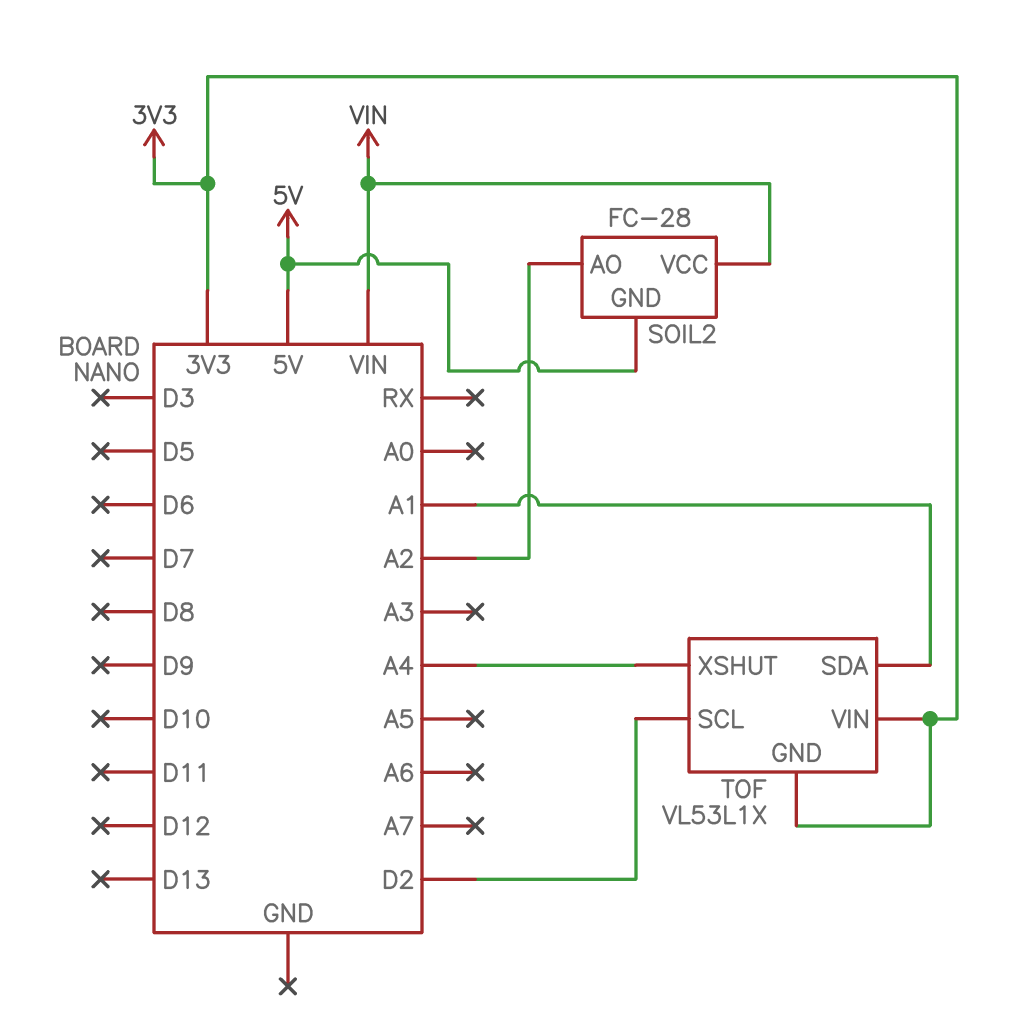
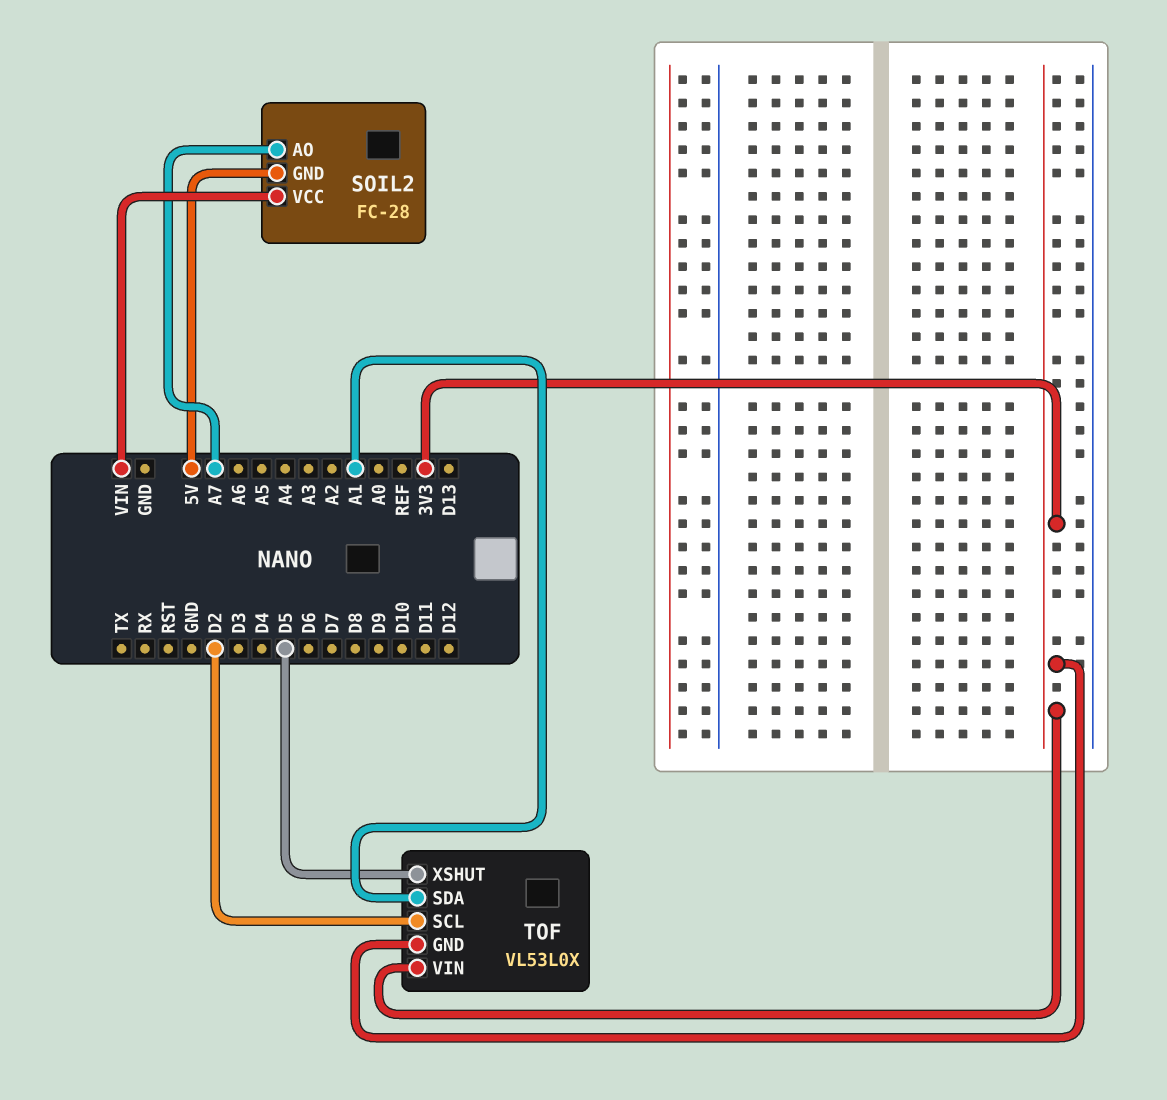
SOIL2 pin AO: A2 -> A7
TOF: VL53L1X -> VL53L0X
TOF pin XSHUT: A4 -> D5

